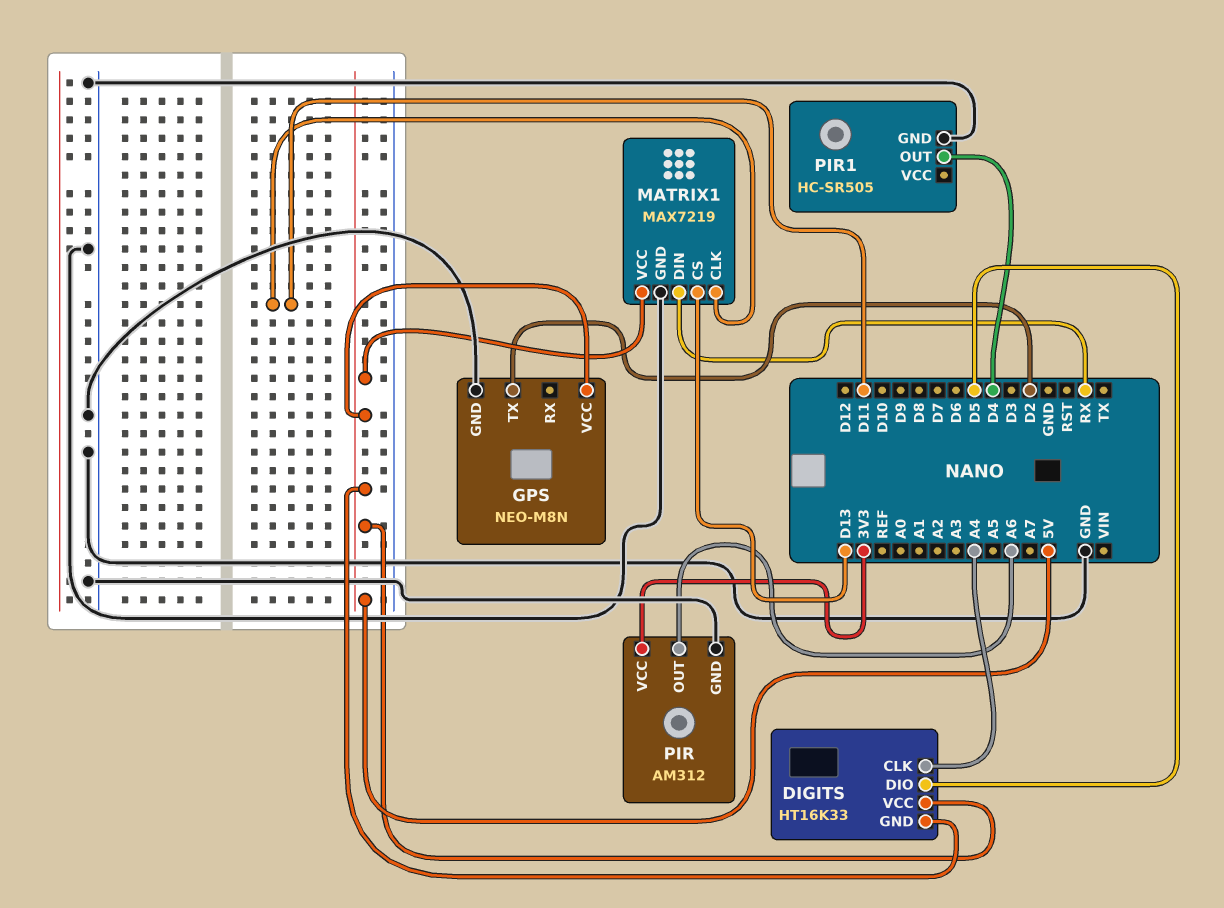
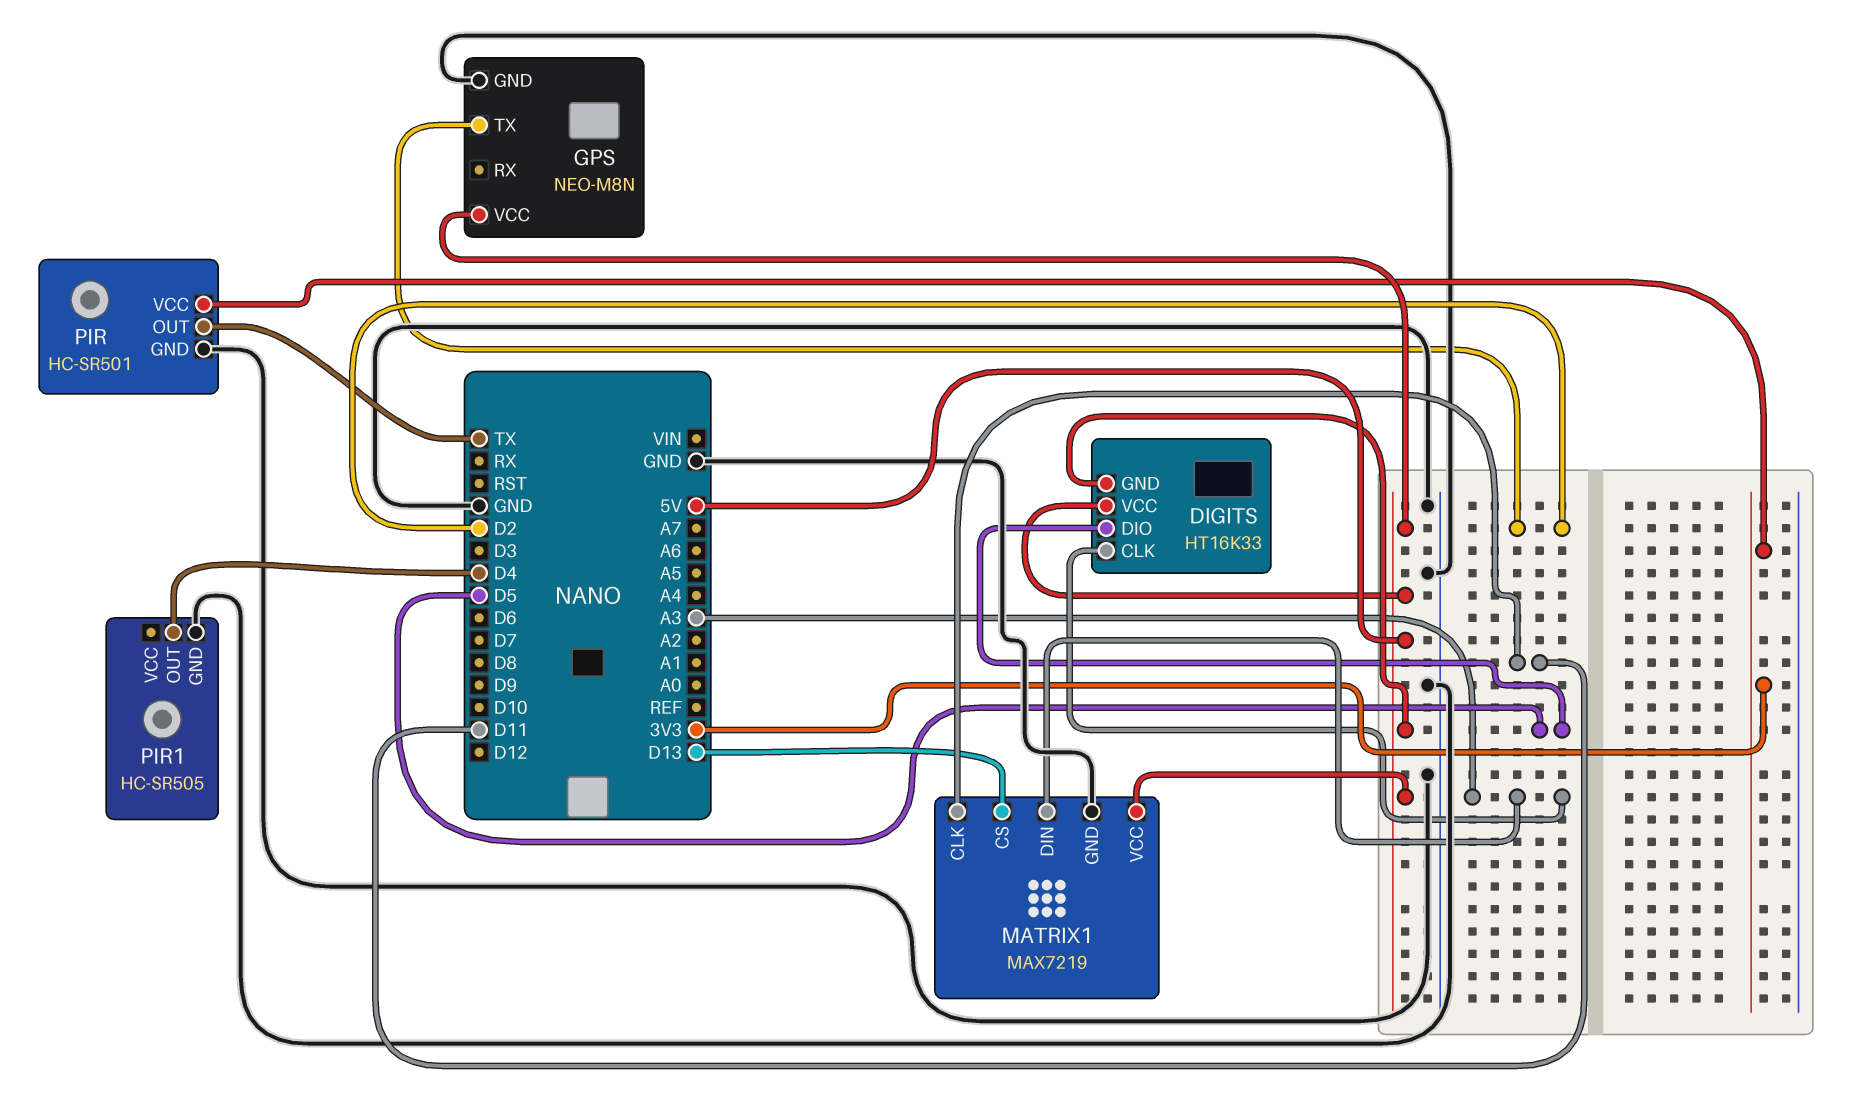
DIGITS pin CLK: A4 -> A3
MATRIX1 pin DIN: RX -> A3
PIR: AM312 -> HC-SR501
PIR pin OUT: A6 -> TX

